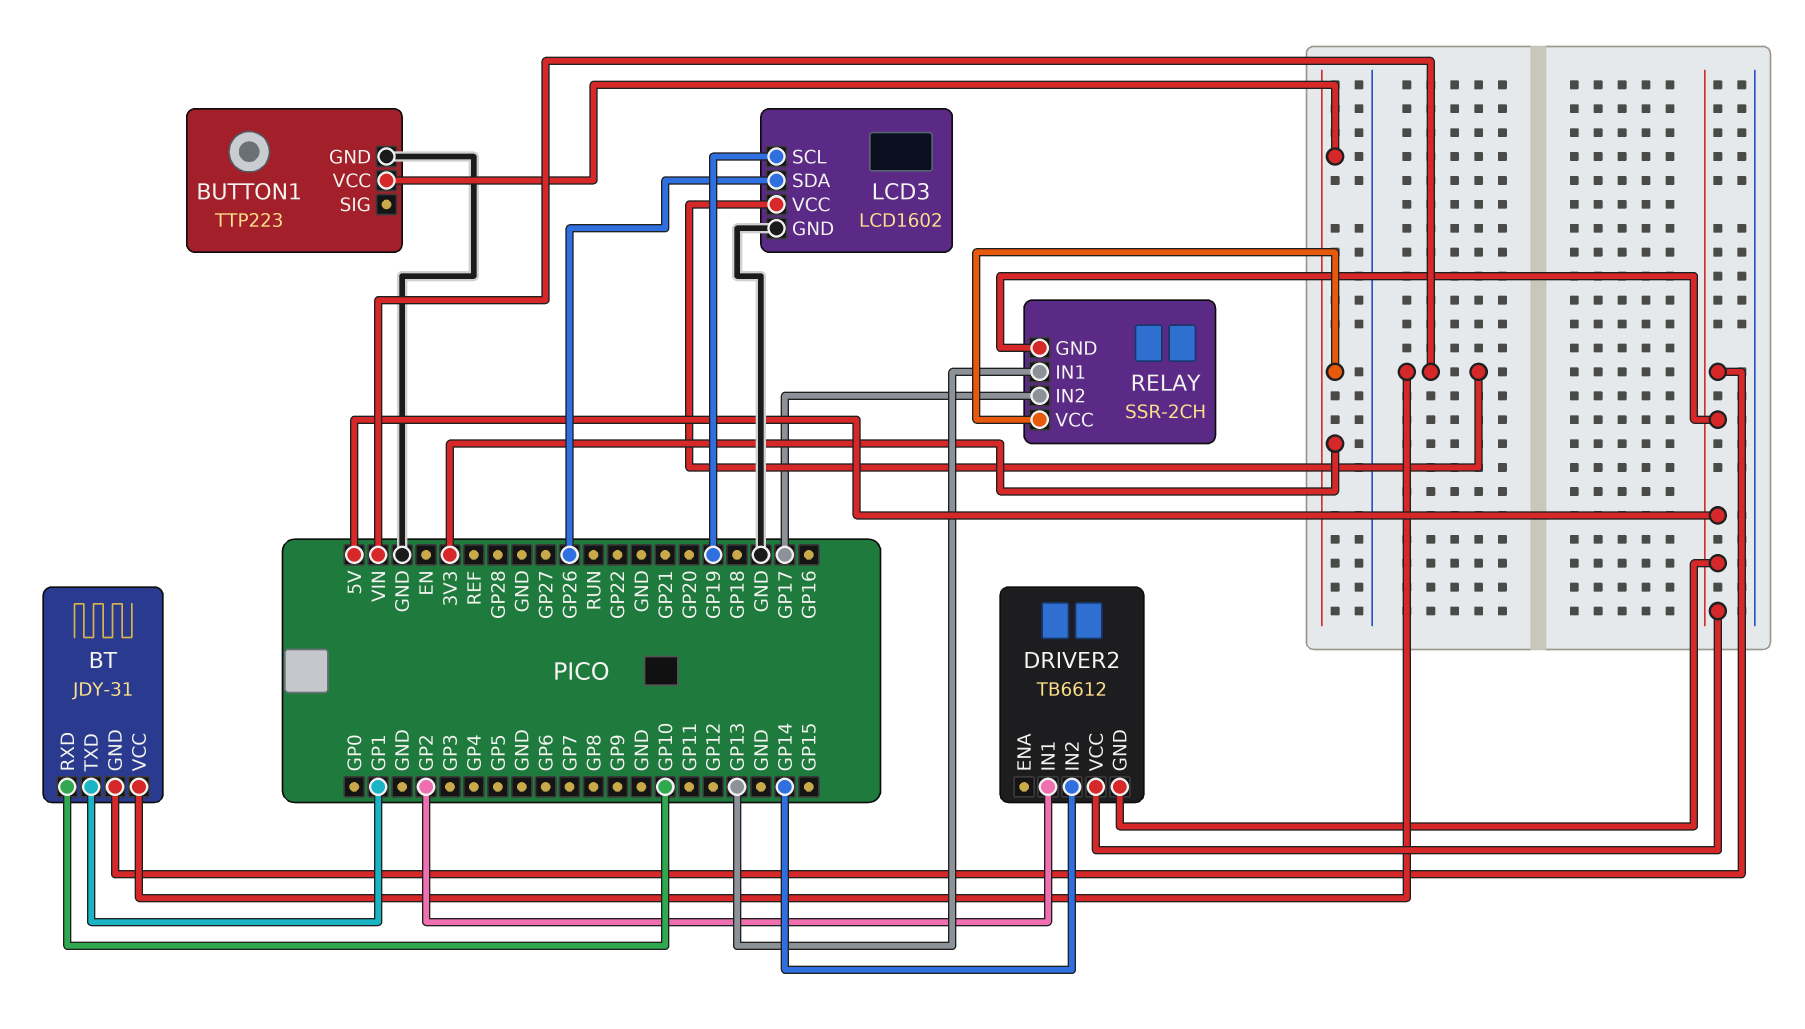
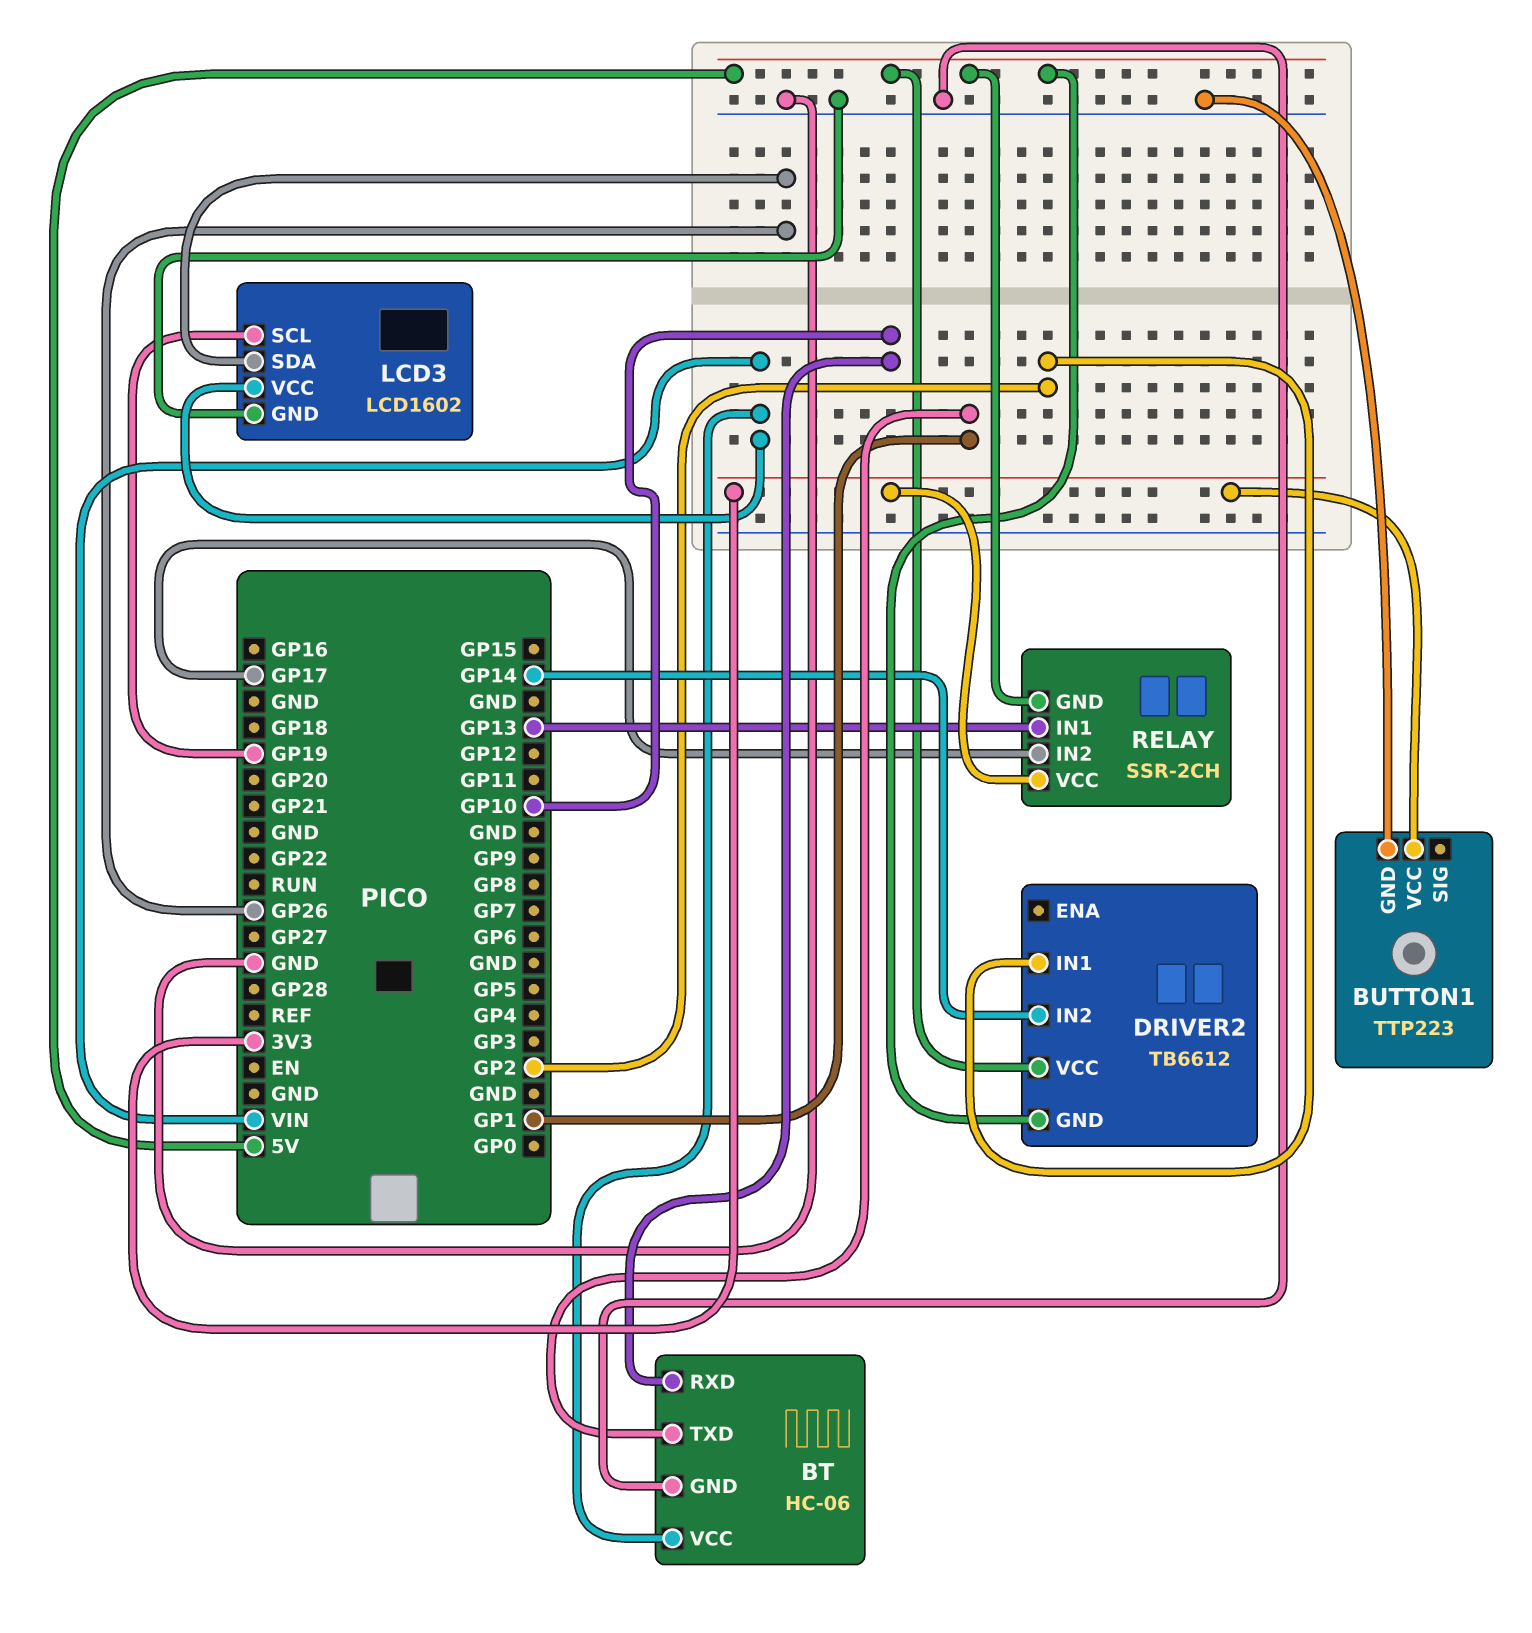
BT: JDY-31 -> HC-06
BT pin GND: 5V -> GND

